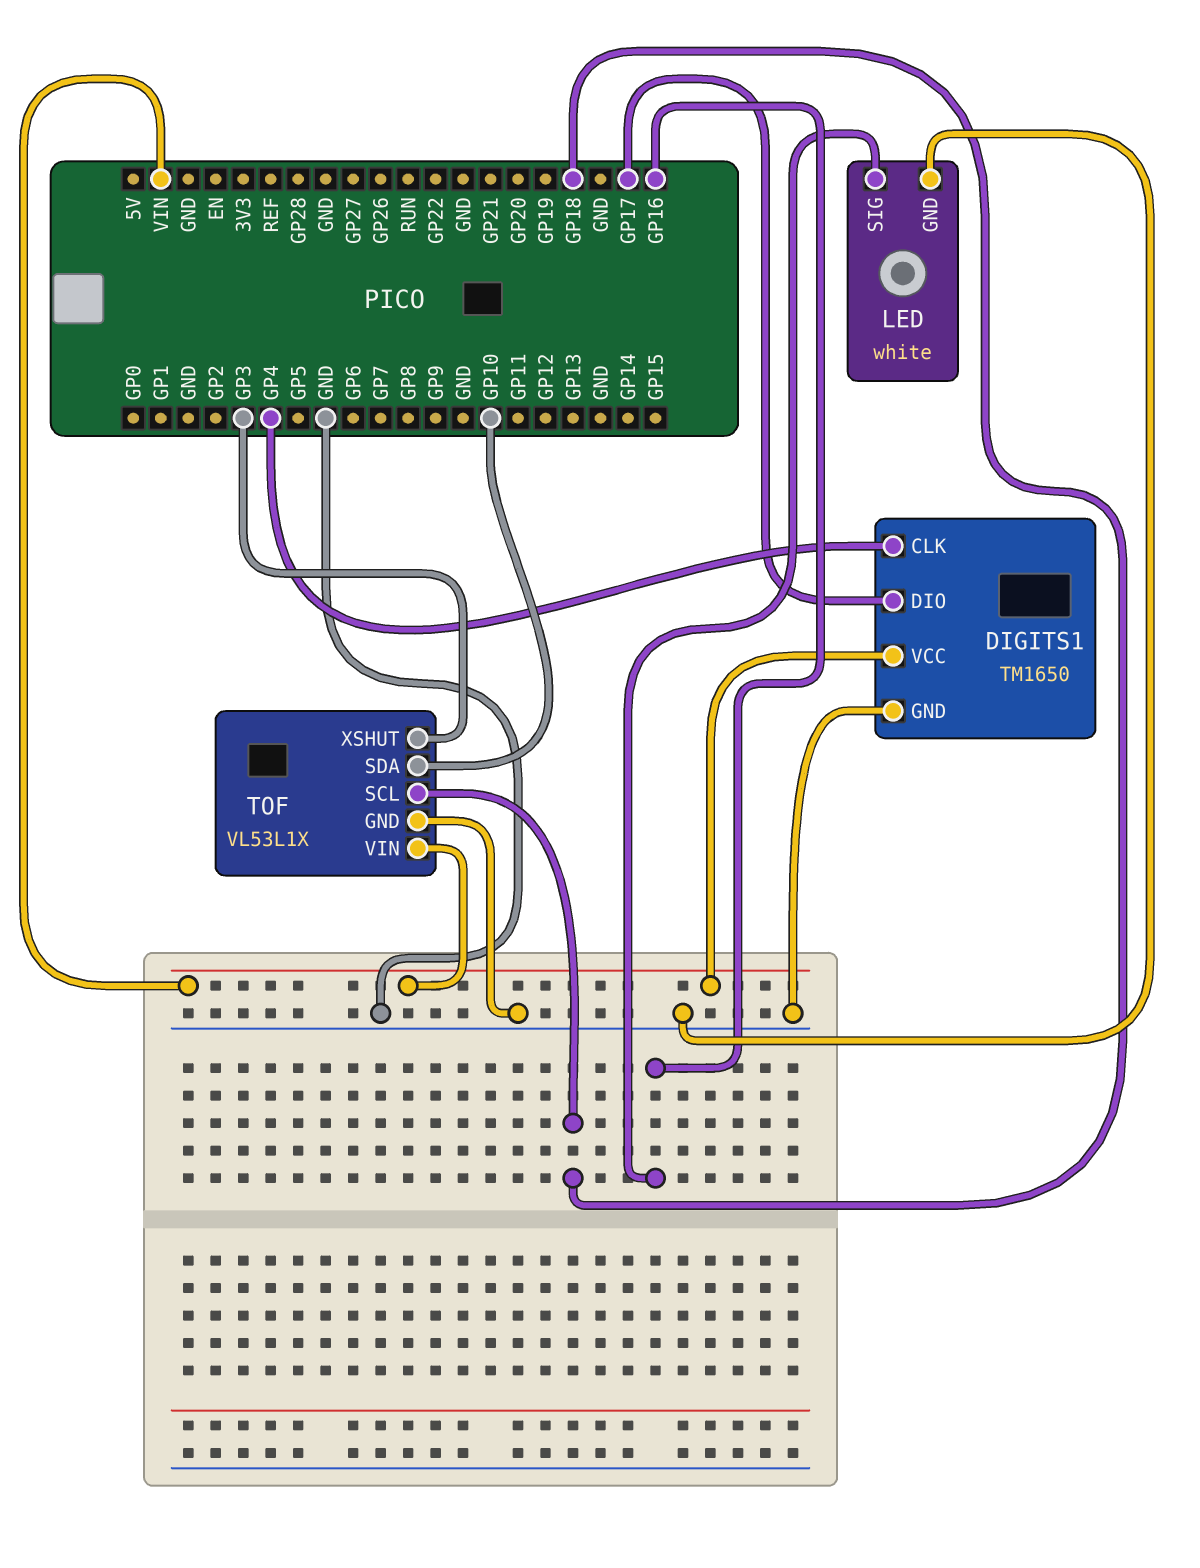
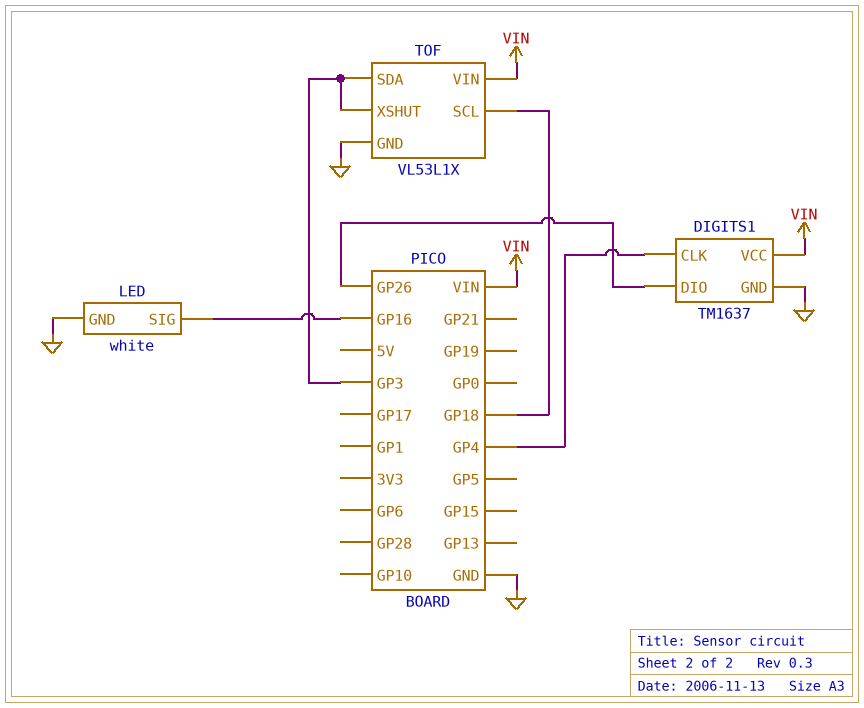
DIGITS1: TM1650 -> TM1637
DIGITS1 pin DIO: GP17 -> GP26
TOF pin SDA: GP10 -> GP3

